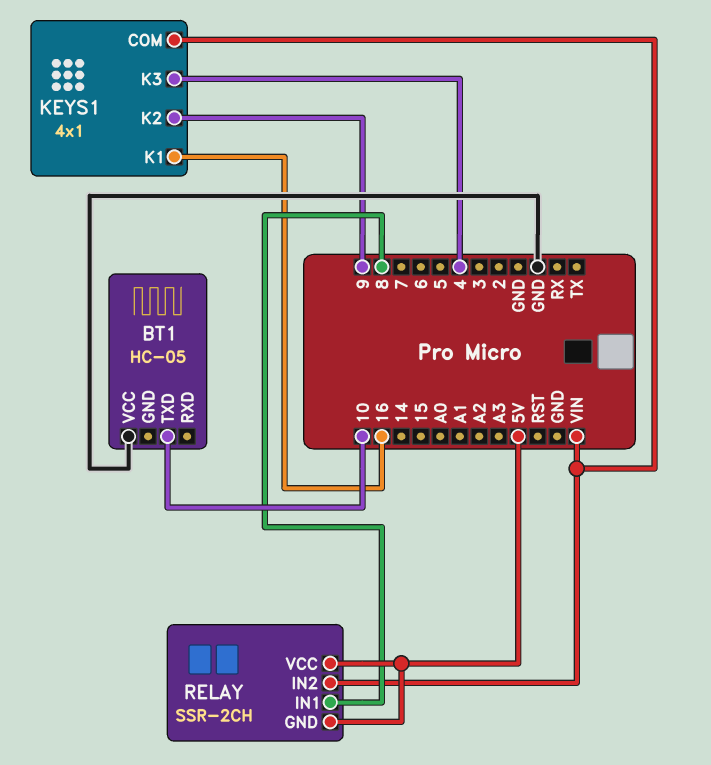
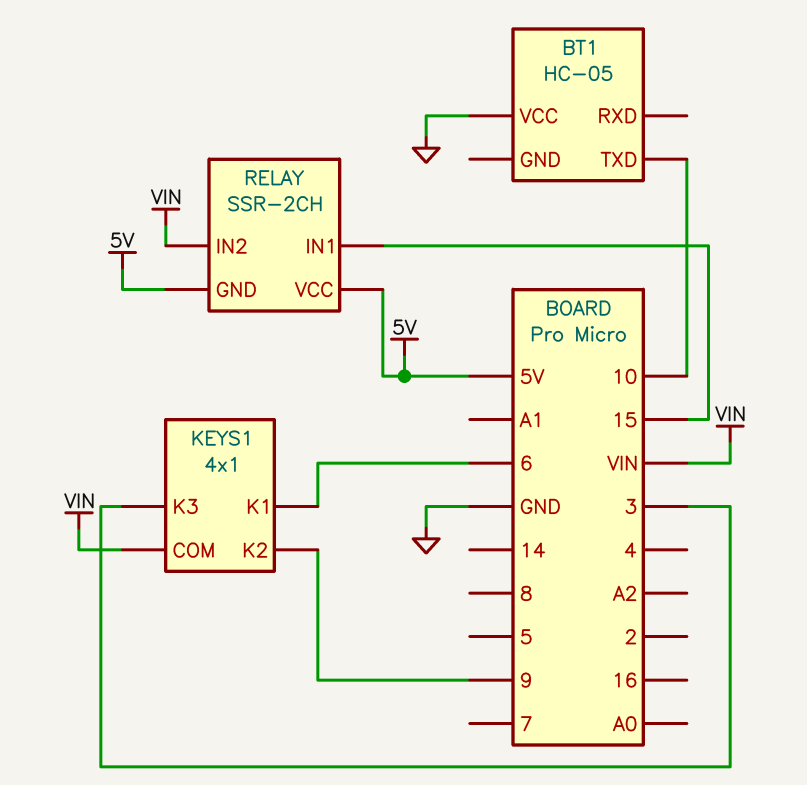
KEYS1 pin K1: 16 -> 6
KEYS1 pin K3: 4 -> 3
RELAY pin IN1: 8 -> 15

